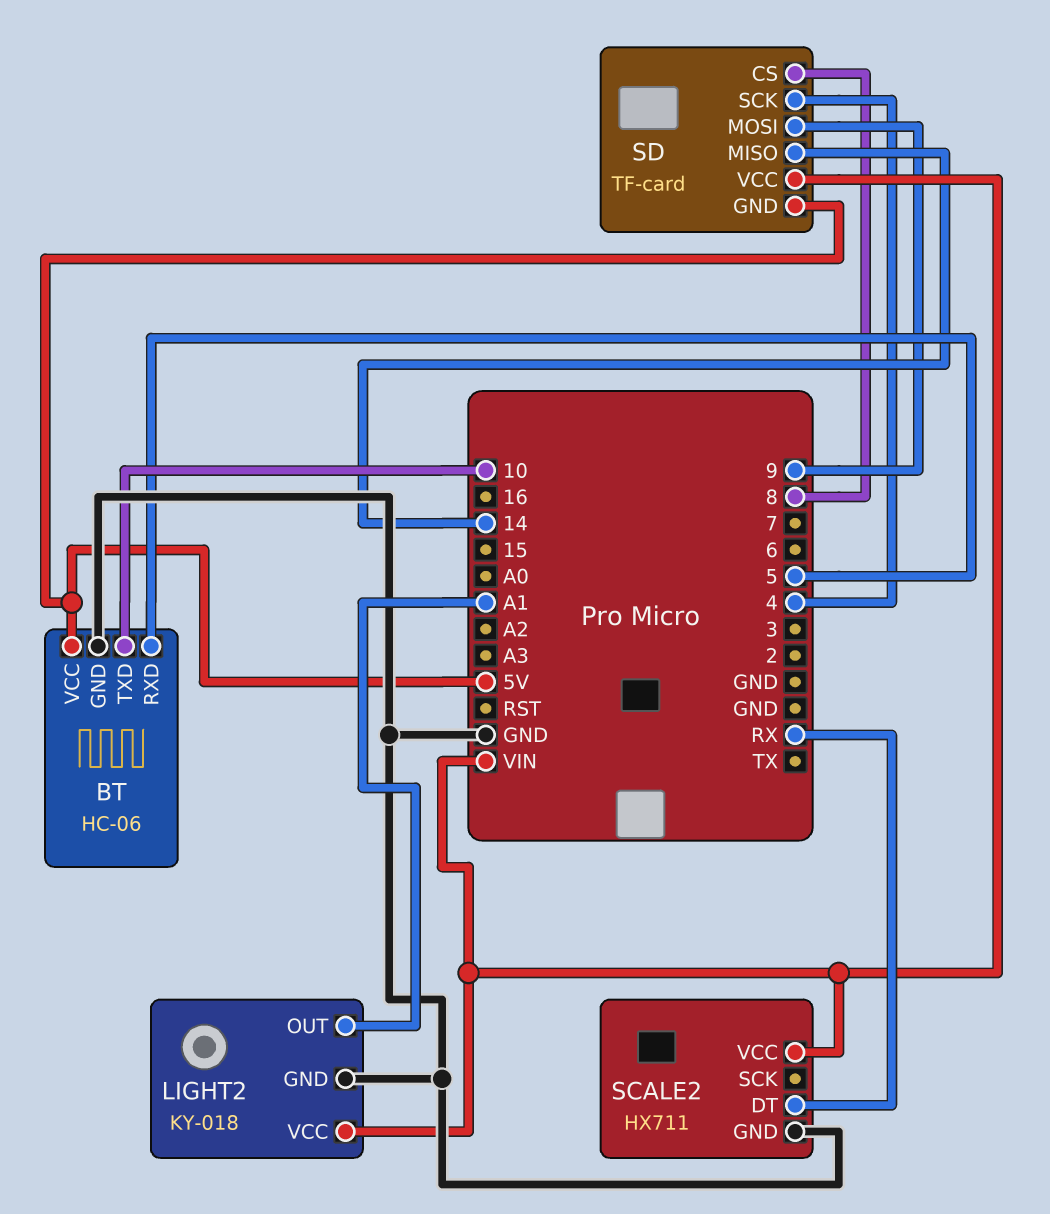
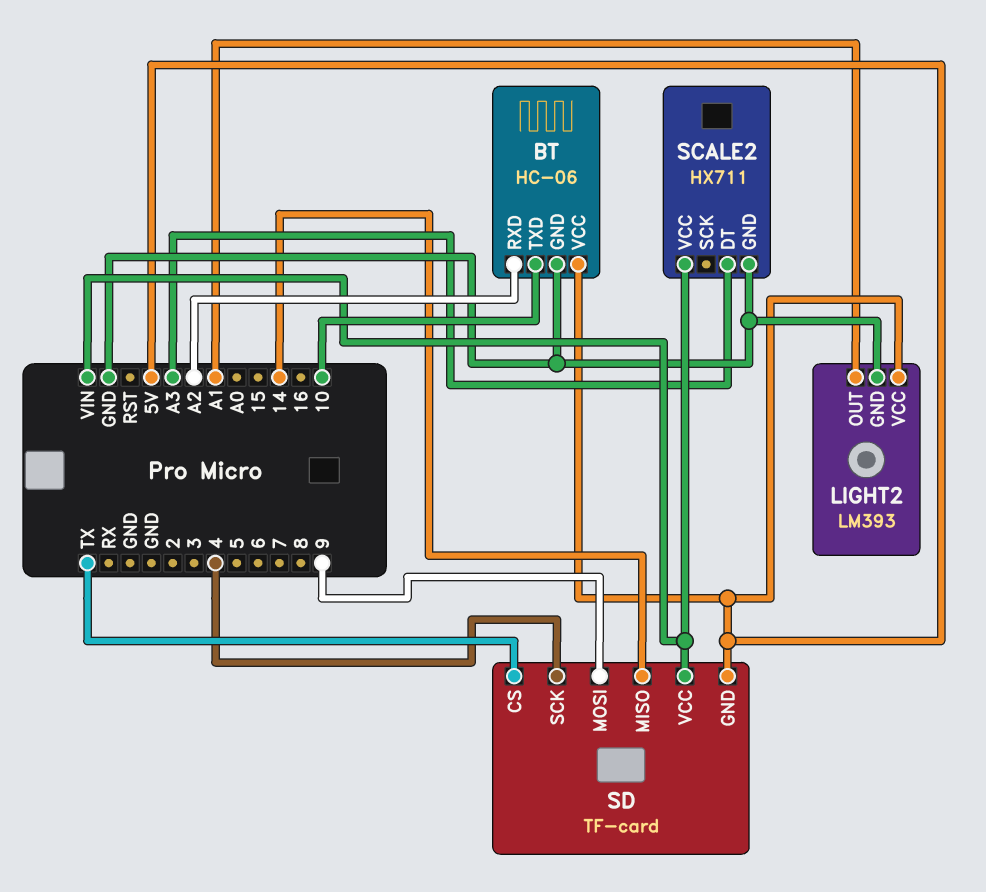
BT pin RXD: 5 -> A2
LIGHT2: KY-018 -> LM393
LIGHT2 pin VCC: VIN -> 5V
SCALE2 pin DT: RX -> A3
SD pin CS: 8 -> TX

